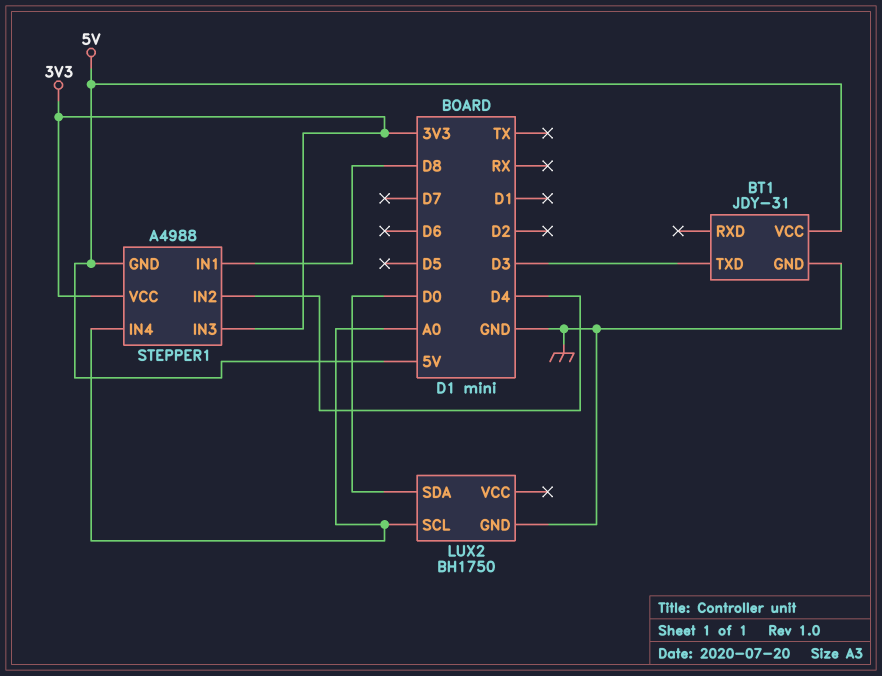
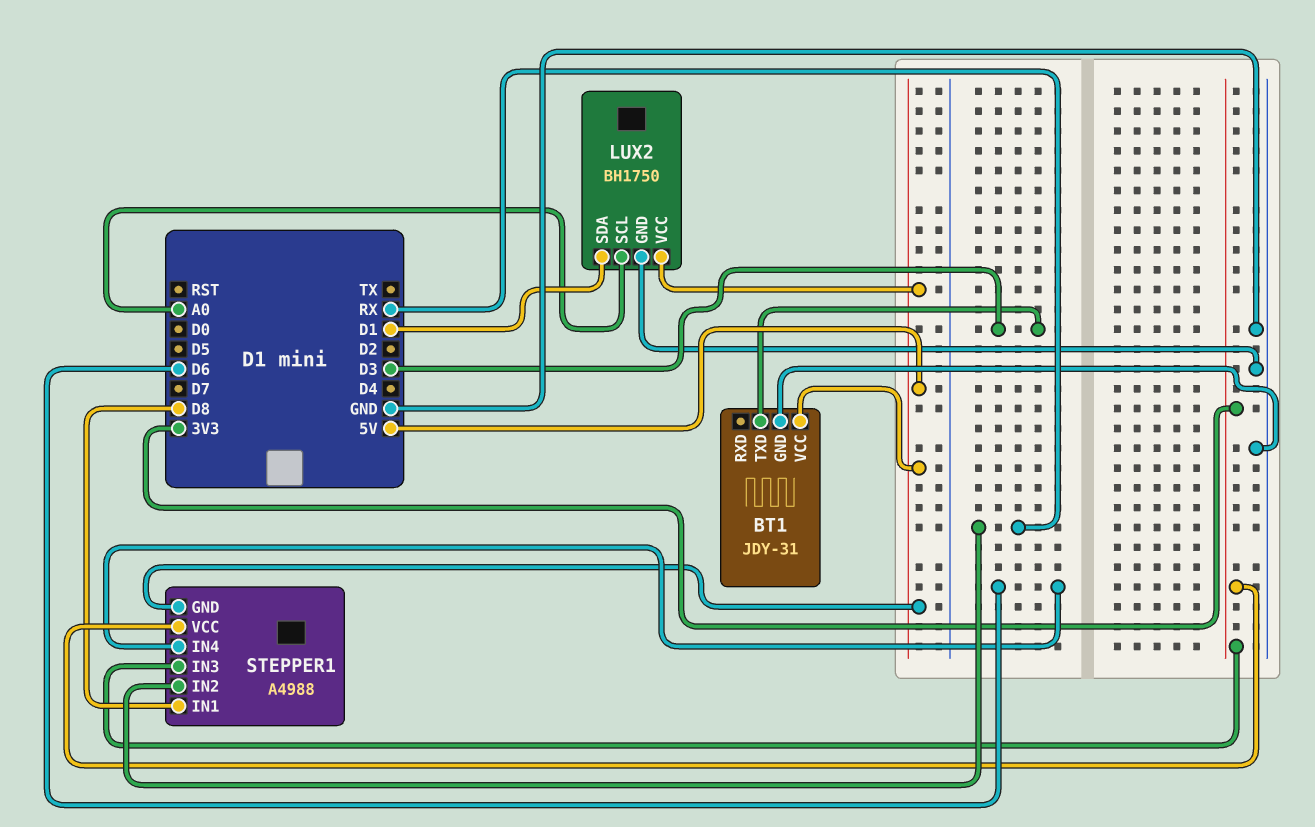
LUX2 pin SDA: D0 -> D1
LUX2 pin VCC: none -> 5V
STEPPER1 pin IN2: D4 -> RX
STEPPER1 pin IN4: A0 -> D6

